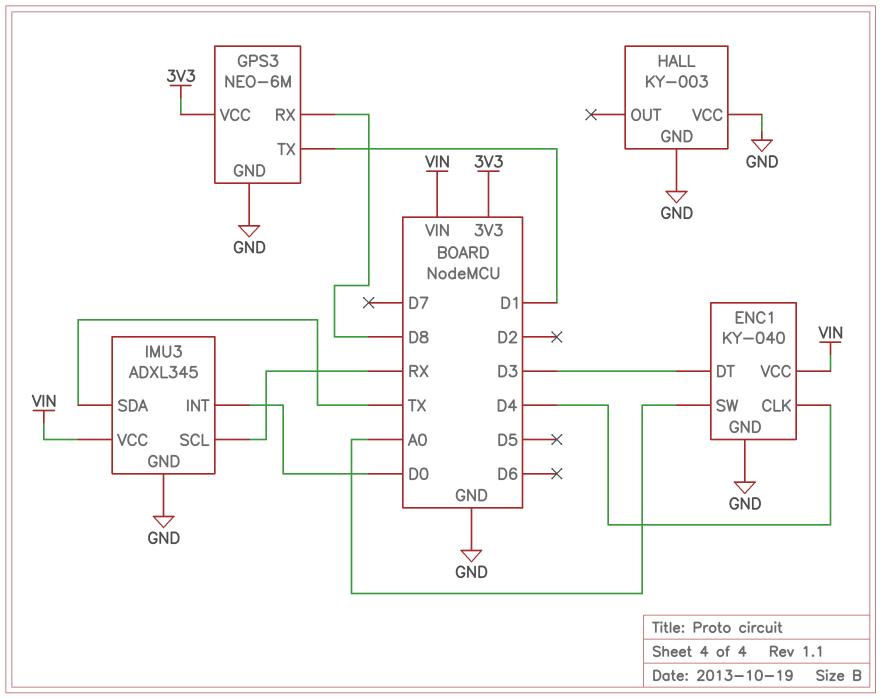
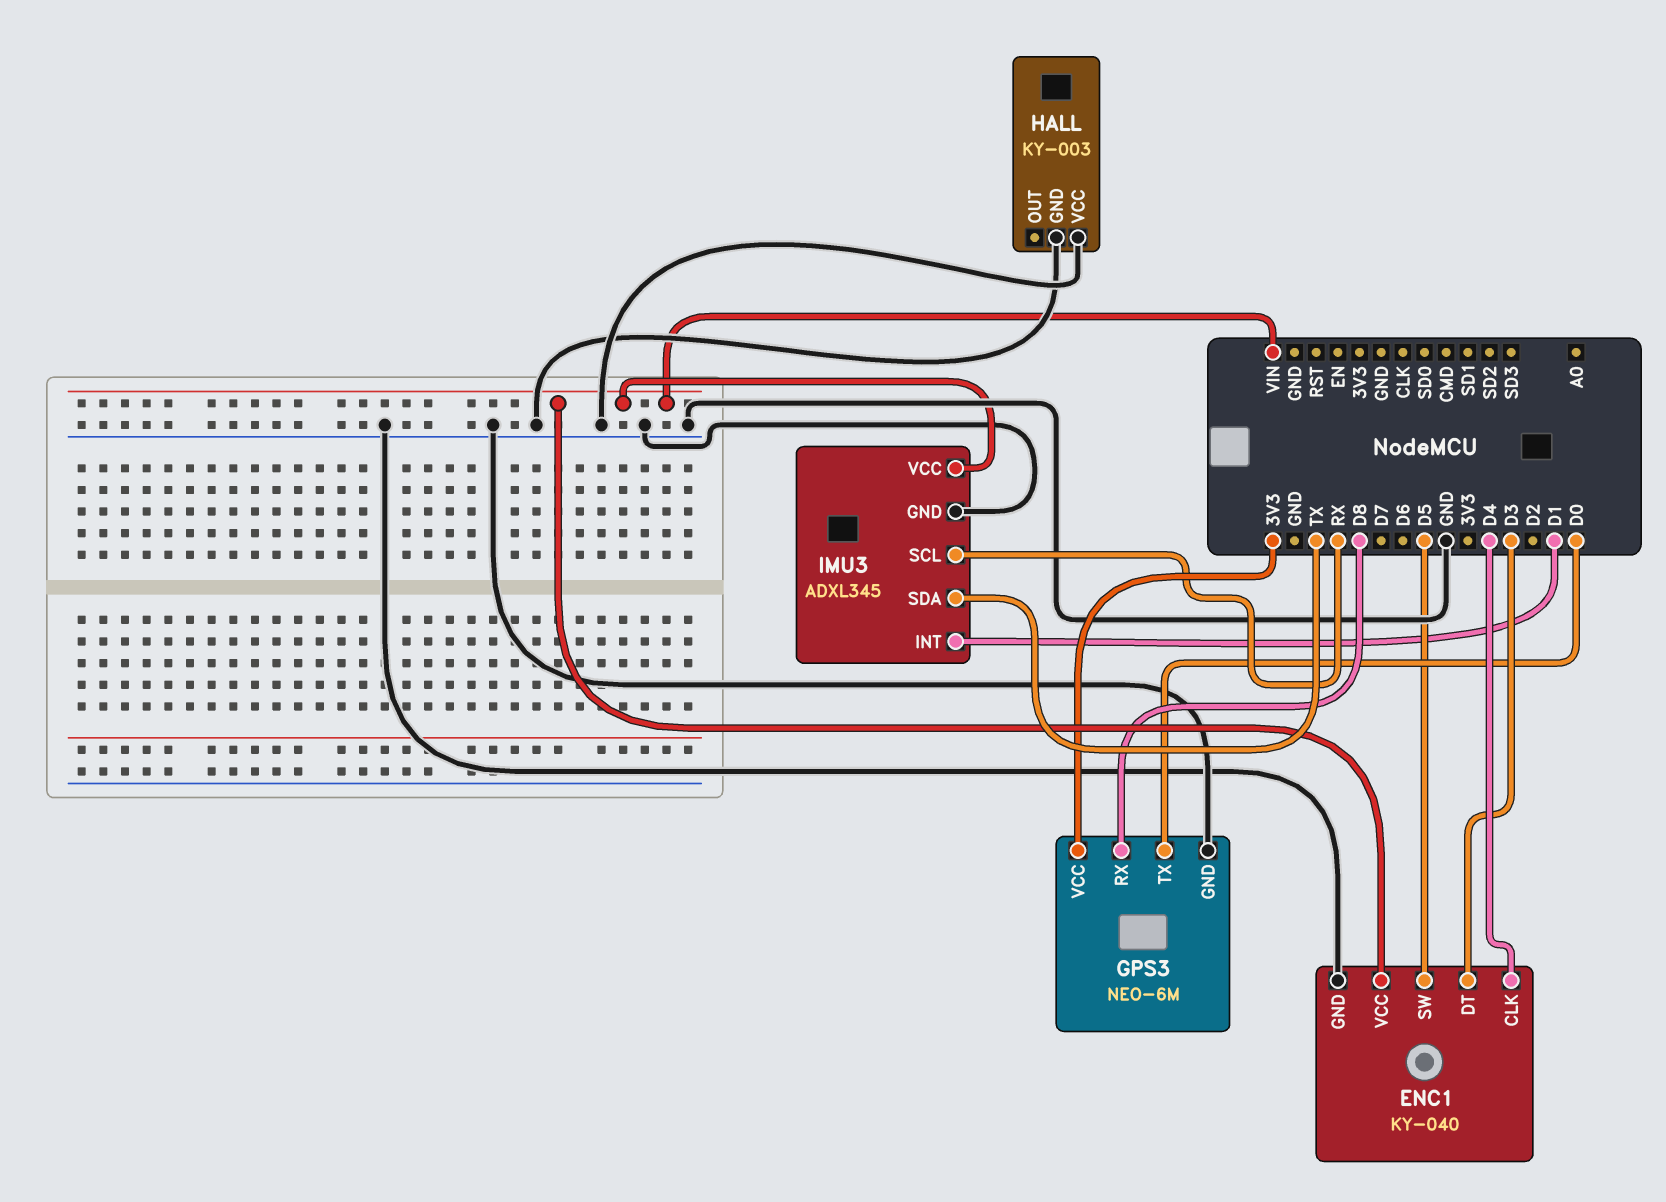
ENC1 pin SW: A0 -> D5
GPS3 pin TX: D1 -> D0
IMU3 pin INT: D0 -> D1

